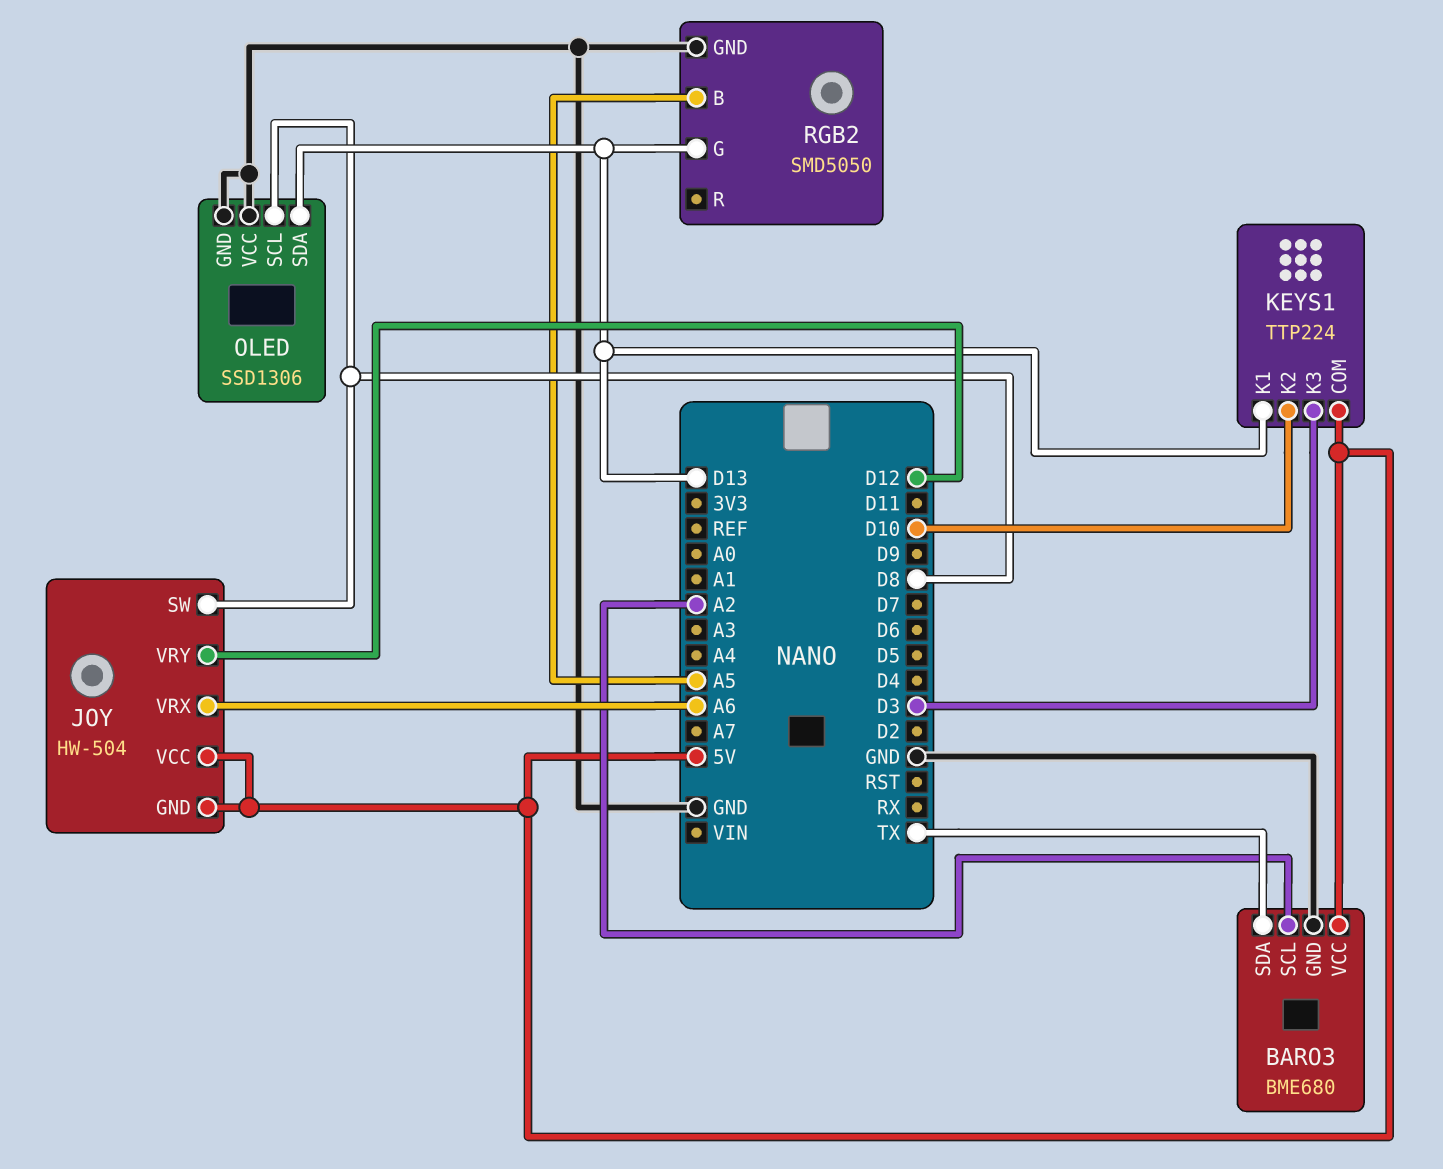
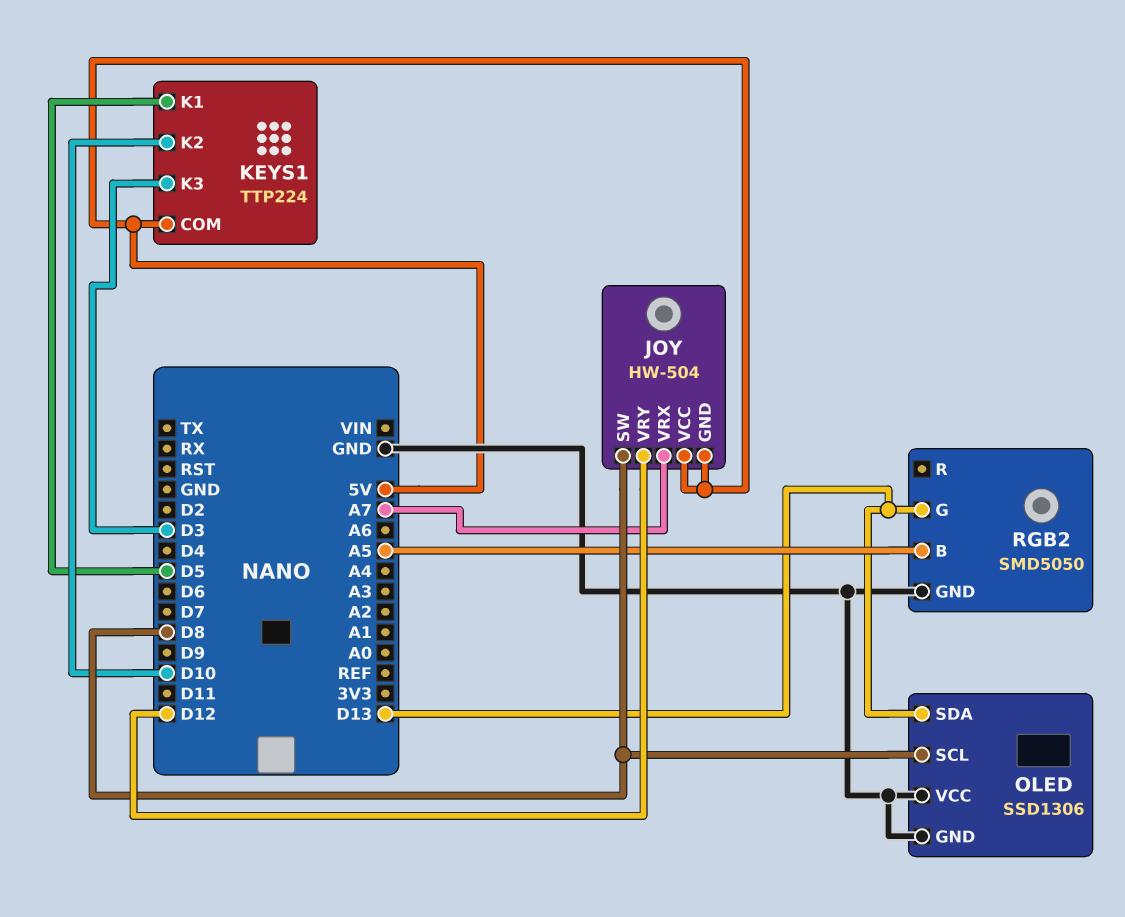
BARO3: BME680 -> none
BARO3 pin GND: GND -> none
BARO3 pin SCL: A2 -> none
BARO3 pin SDA: TX -> none
BARO3 pin VCC: 5V -> none
JOY pin VRX: A6 -> A7
KEYS1 pin K1: D13 -> D5

